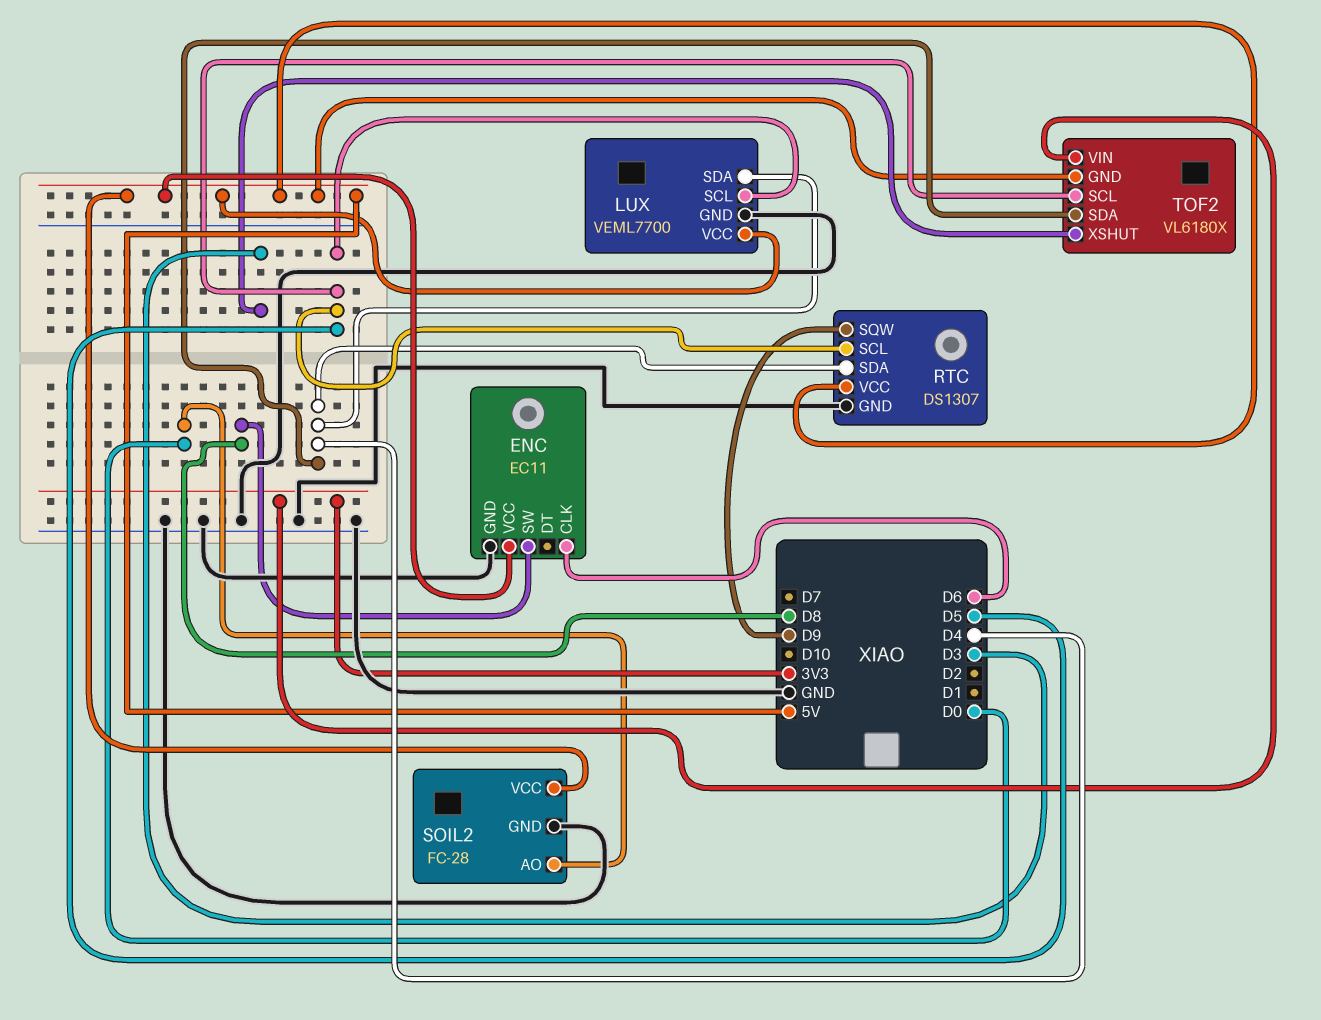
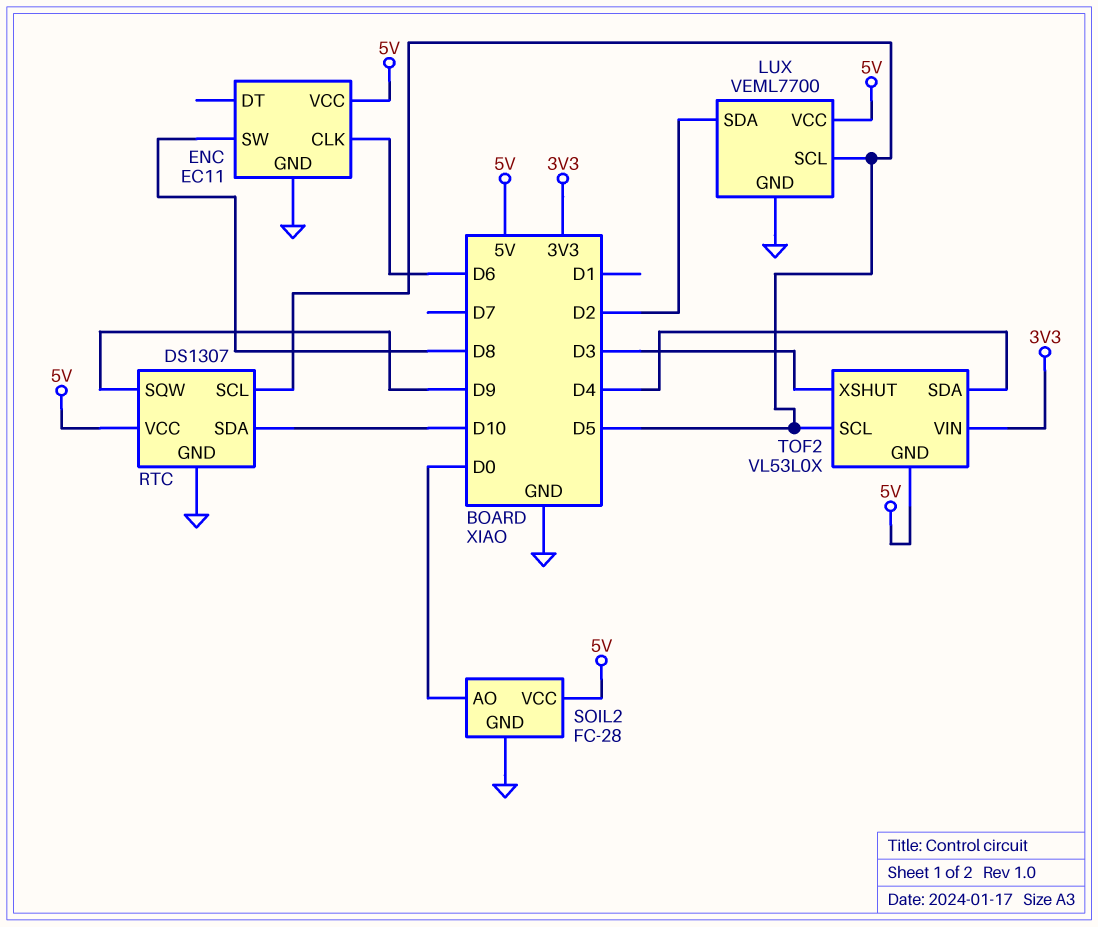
LUX pin SDA: D4 -> D2
RTC pin SDA: D4 -> D10
TOF2: VL6180X -> VL53L0X

